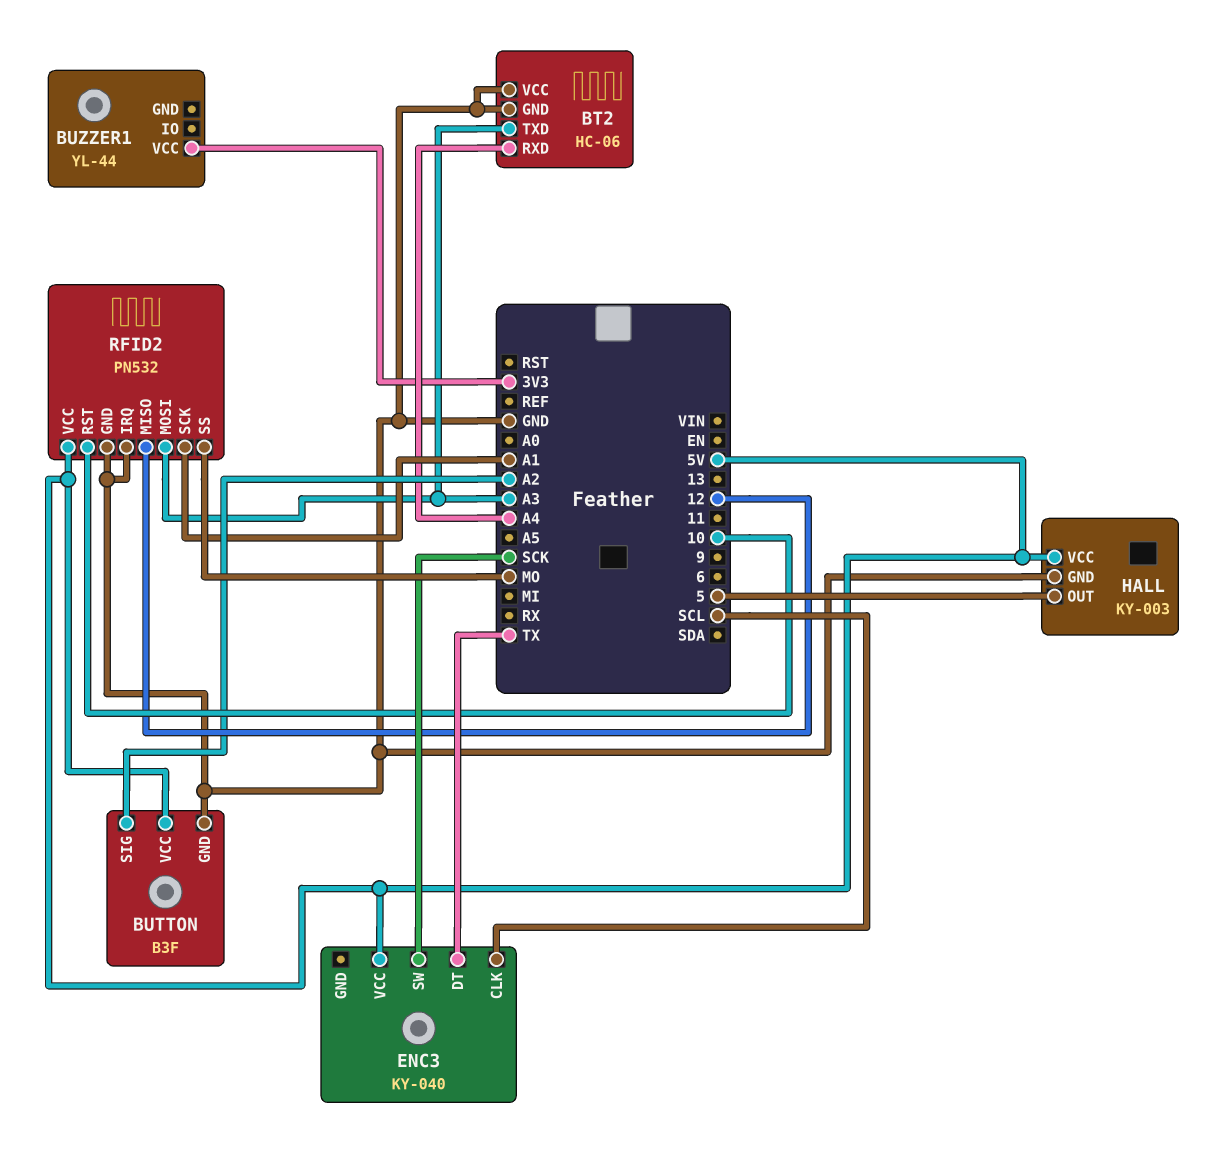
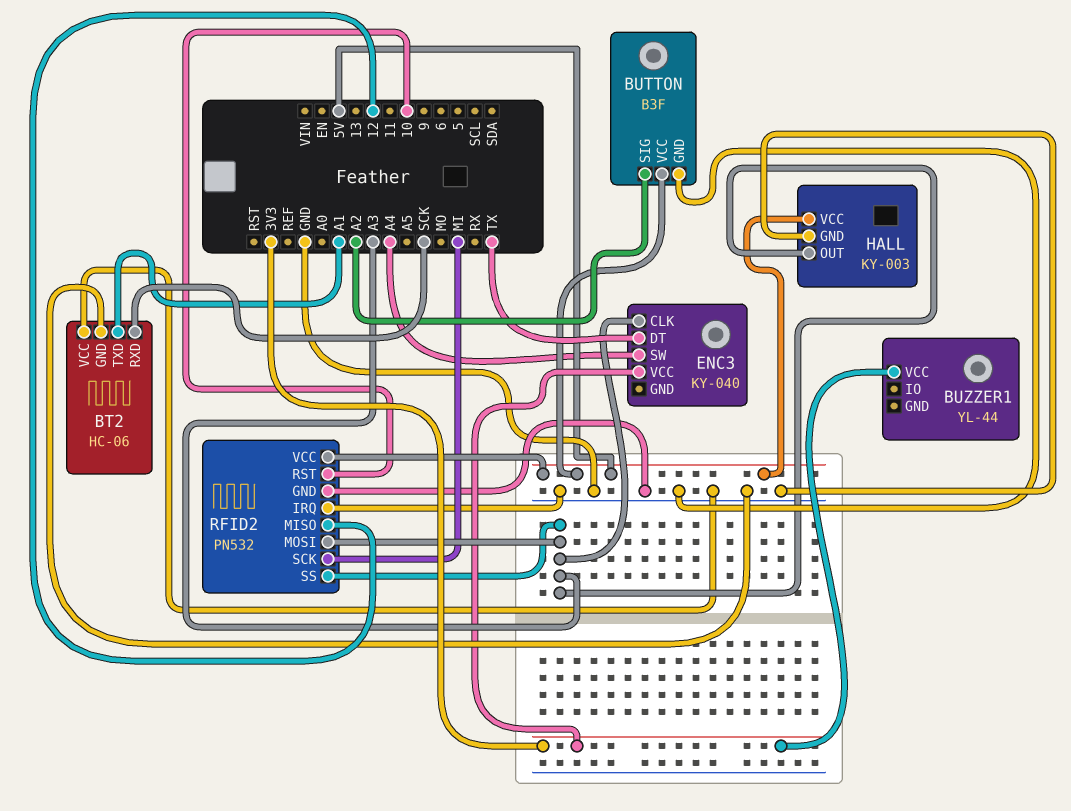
BT2 pin RXD: A4 -> SCK
BT2 pin TXD: A3 -> A1
ENC3 pin CLK: SCL -> A3
ENC3 pin SW: SCK -> A4
ENC3 pin VCC: 5V -> 3V3
HALL pin OUT: 5 -> A3
RFID2 pin SCK: A1 -> MI
RFID2 pin SS: MO -> A3

